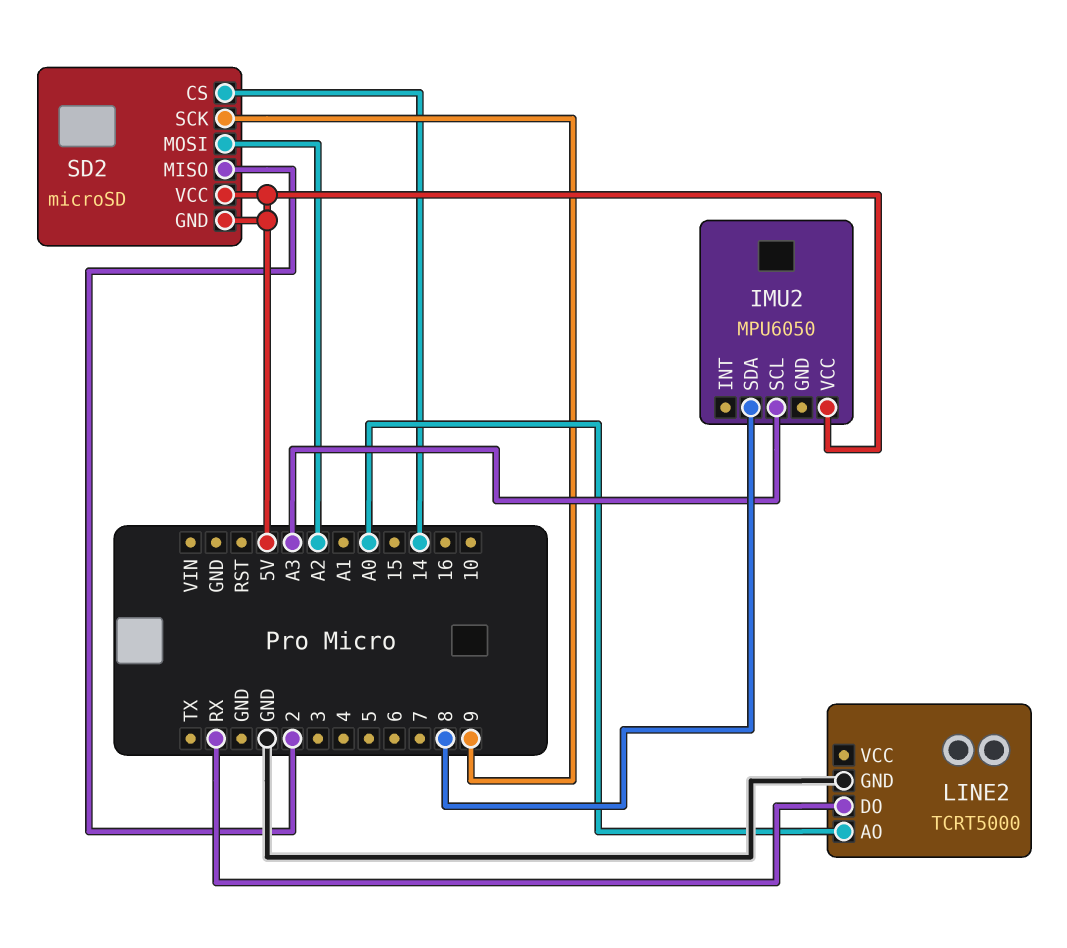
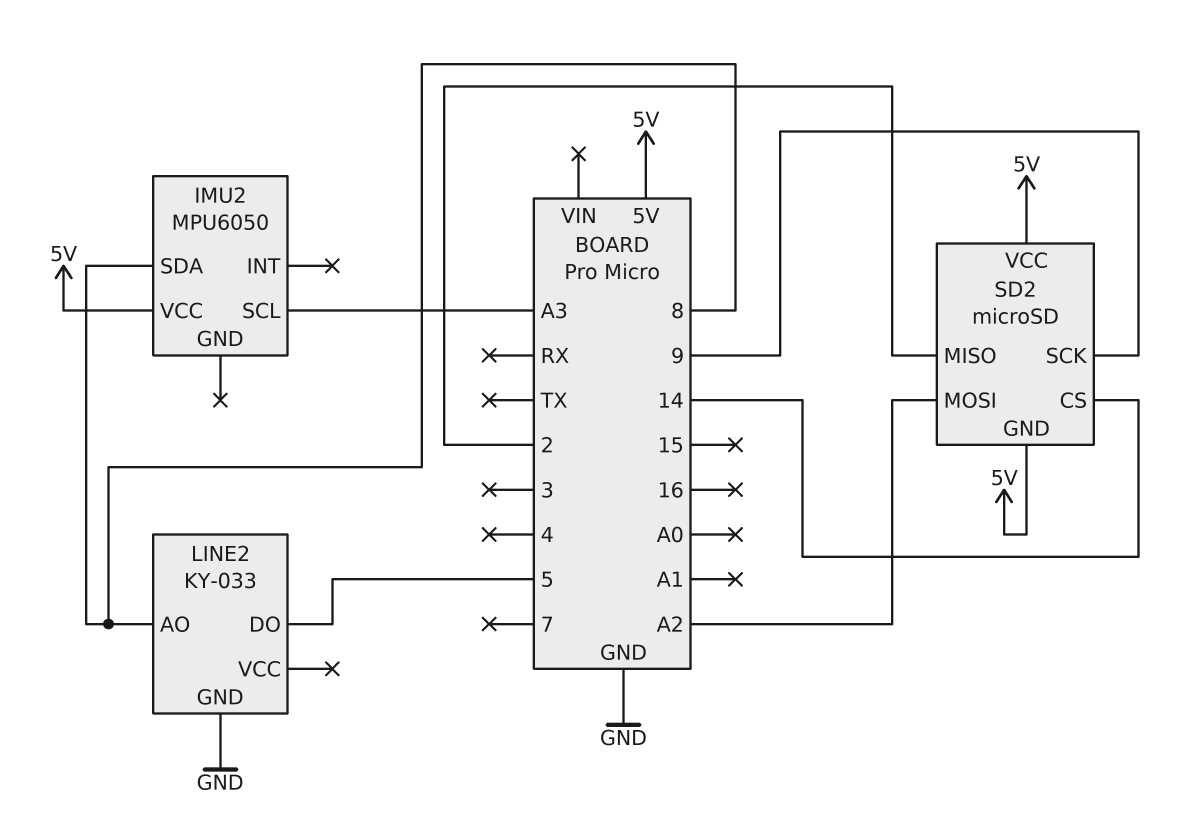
LINE2: TCRT5000 -> KY-033
LINE2 pin AO: A0 -> 8
LINE2 pin DO: RX -> 5

